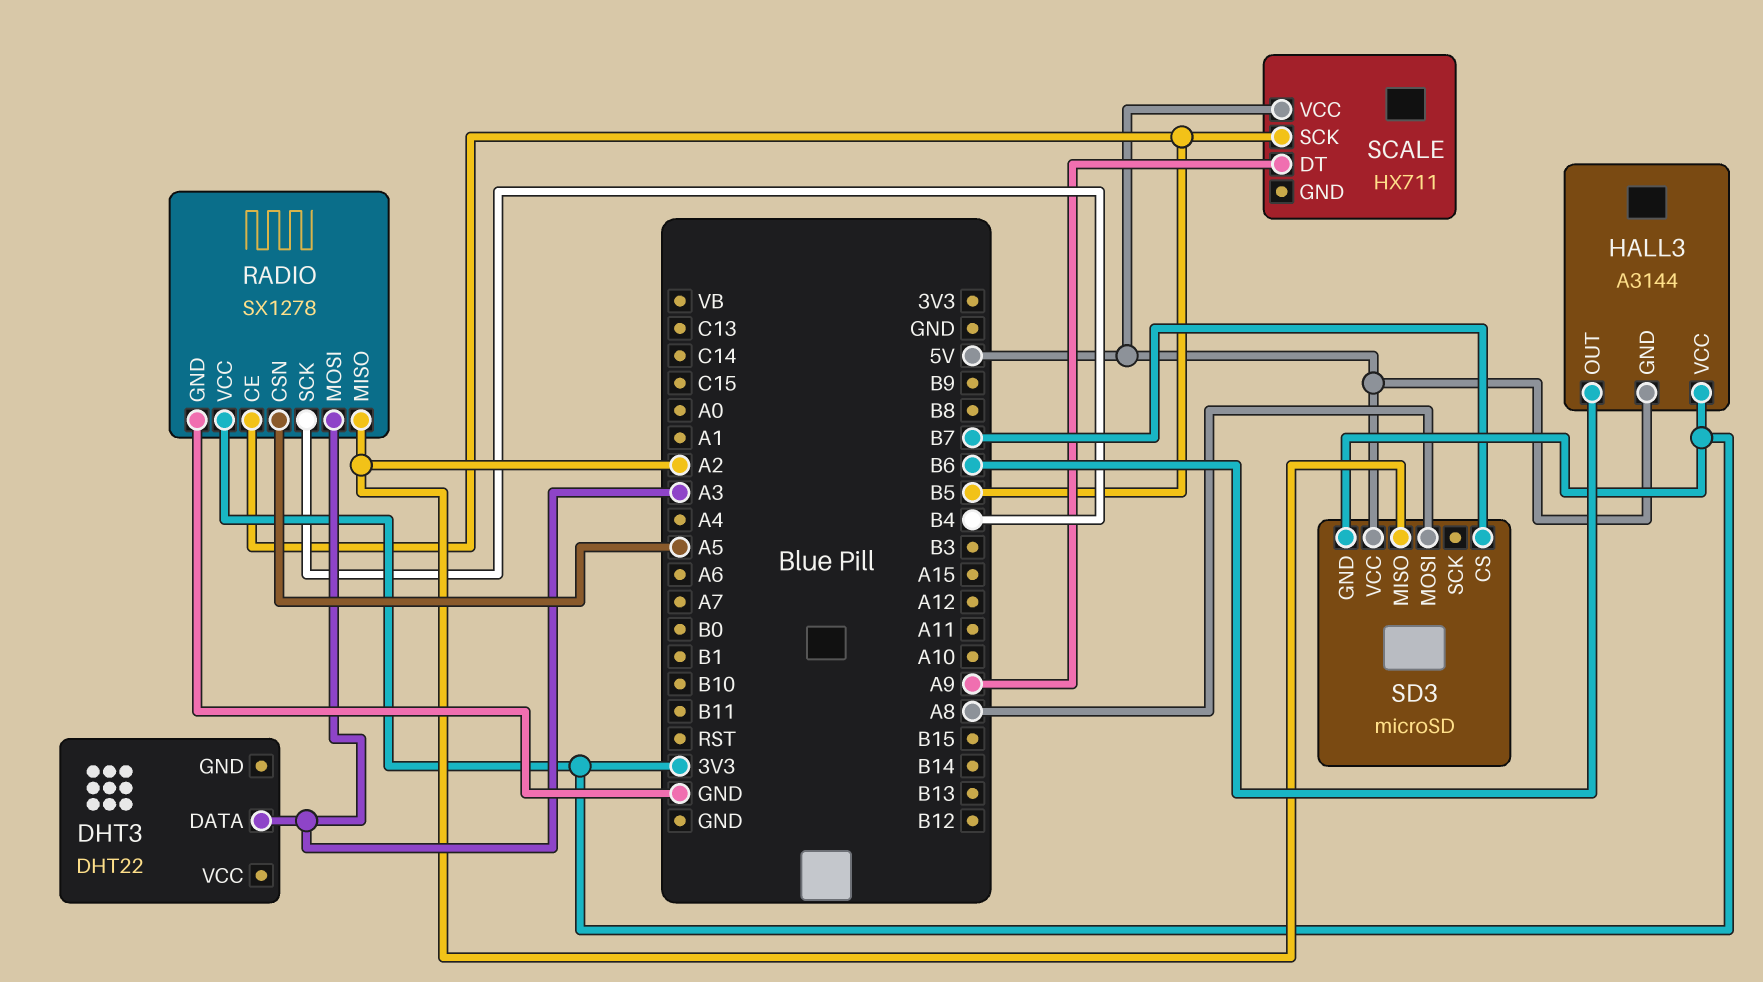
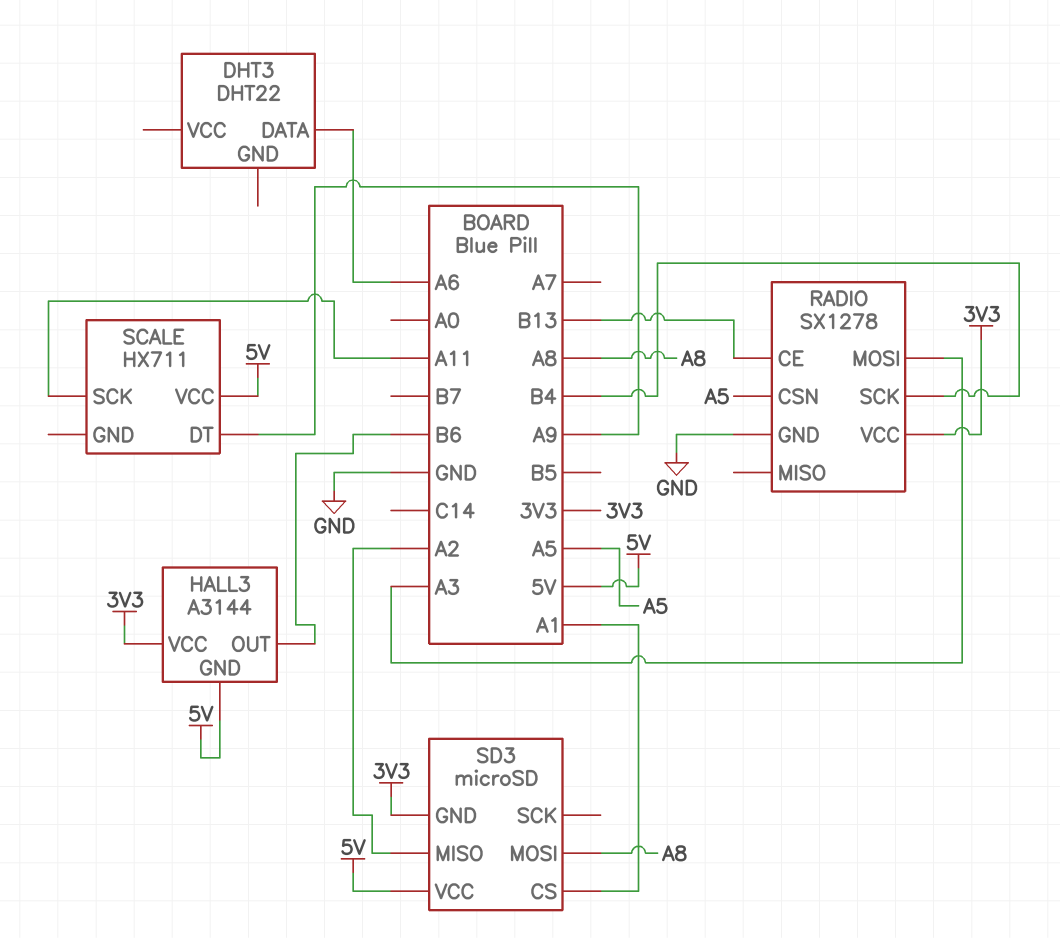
DHT3 pin DATA: A3 -> A6
RADIO pin CE: B5 -> B13
RADIO pin MISO: A2 -> none
SCALE pin SCK: B5 -> A11
SD3 pin CS: B7 -> A1

